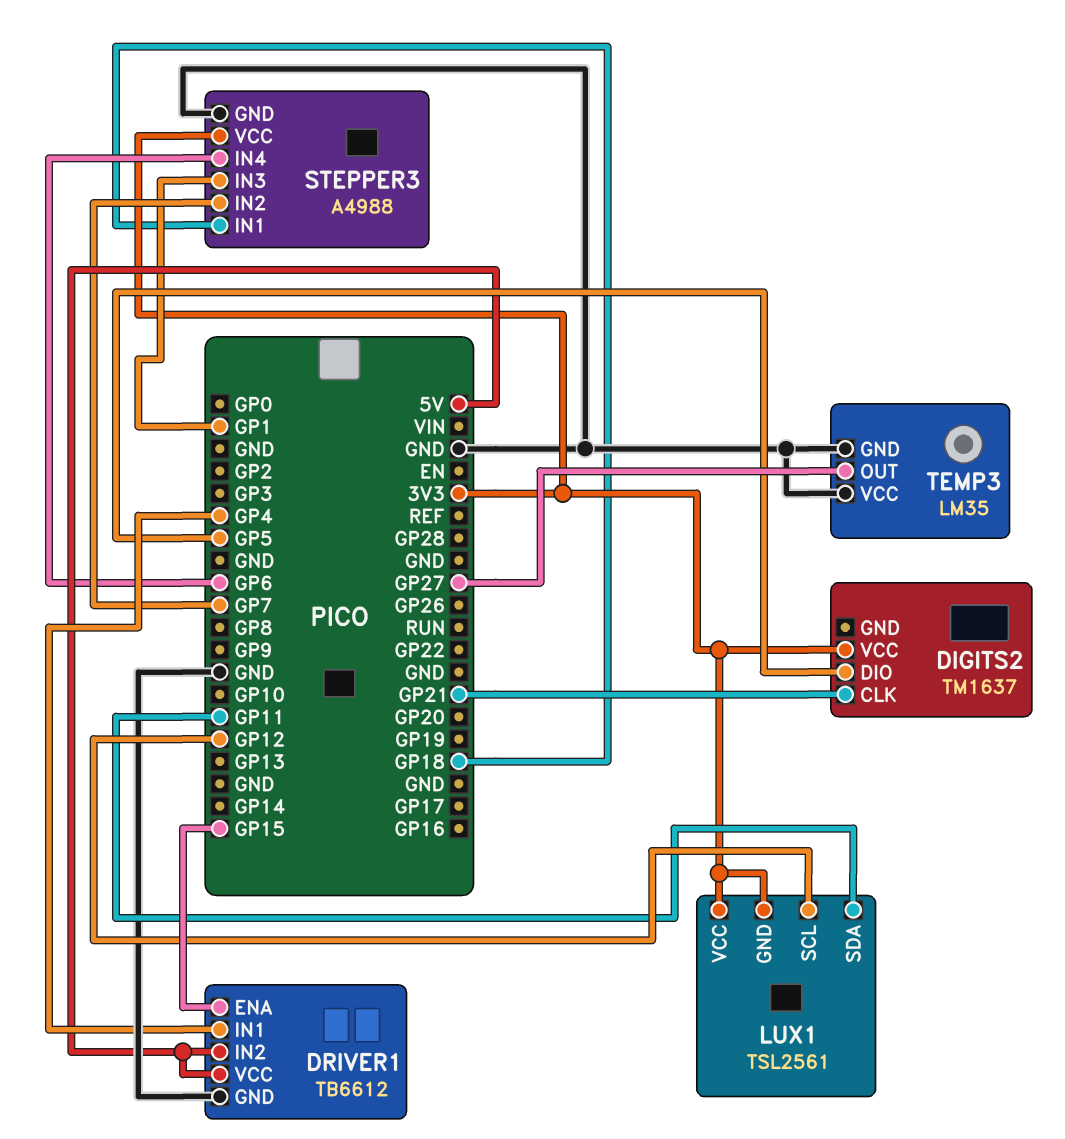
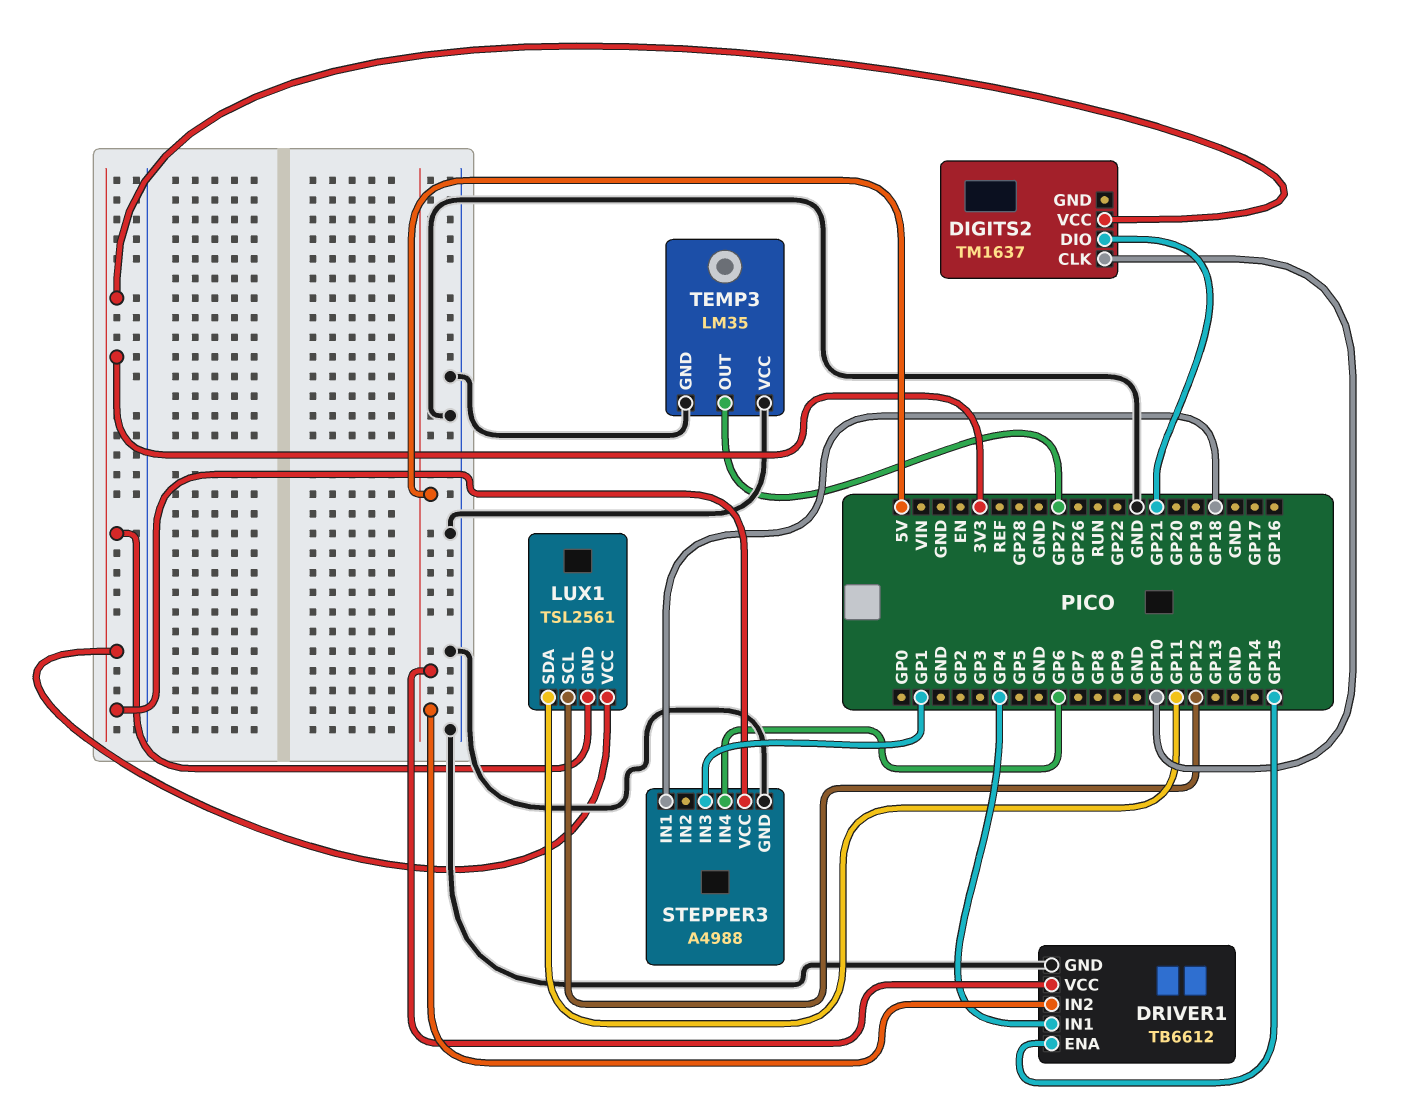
DIGITS2 pin CLK: GP21 -> GP10
DIGITS2 pin DIO: GP5 -> GP21
STEPPER3 pin IN2: GP7 -> none

